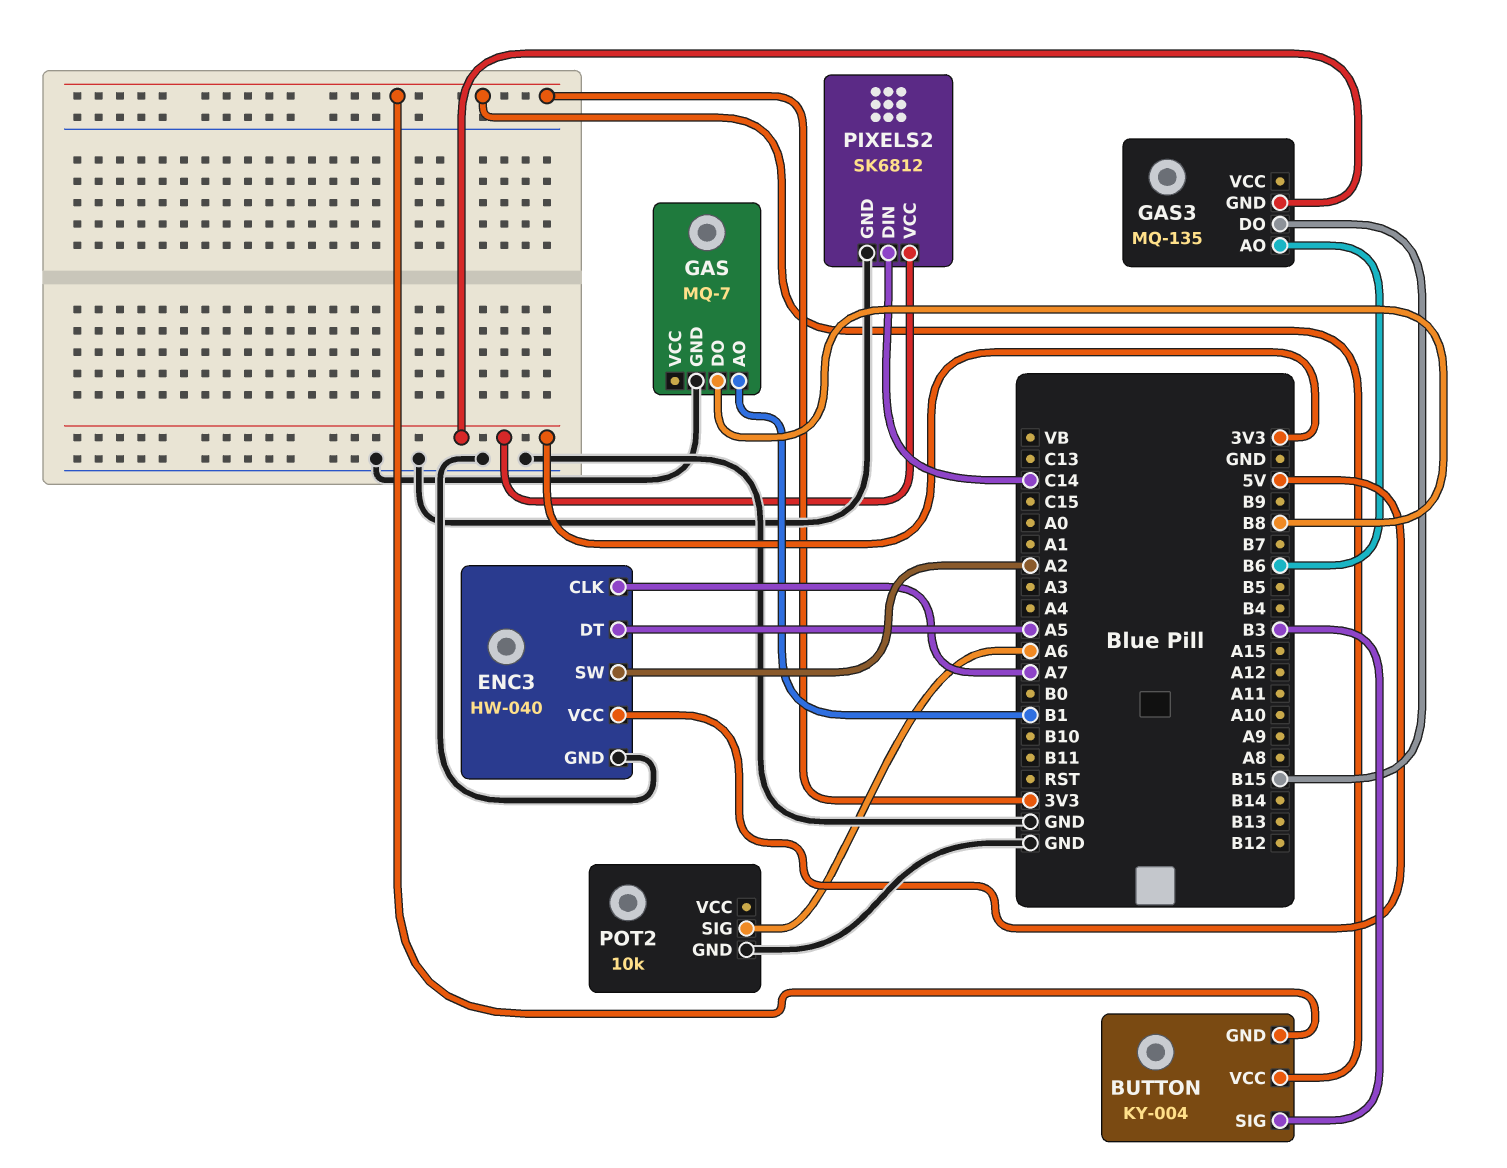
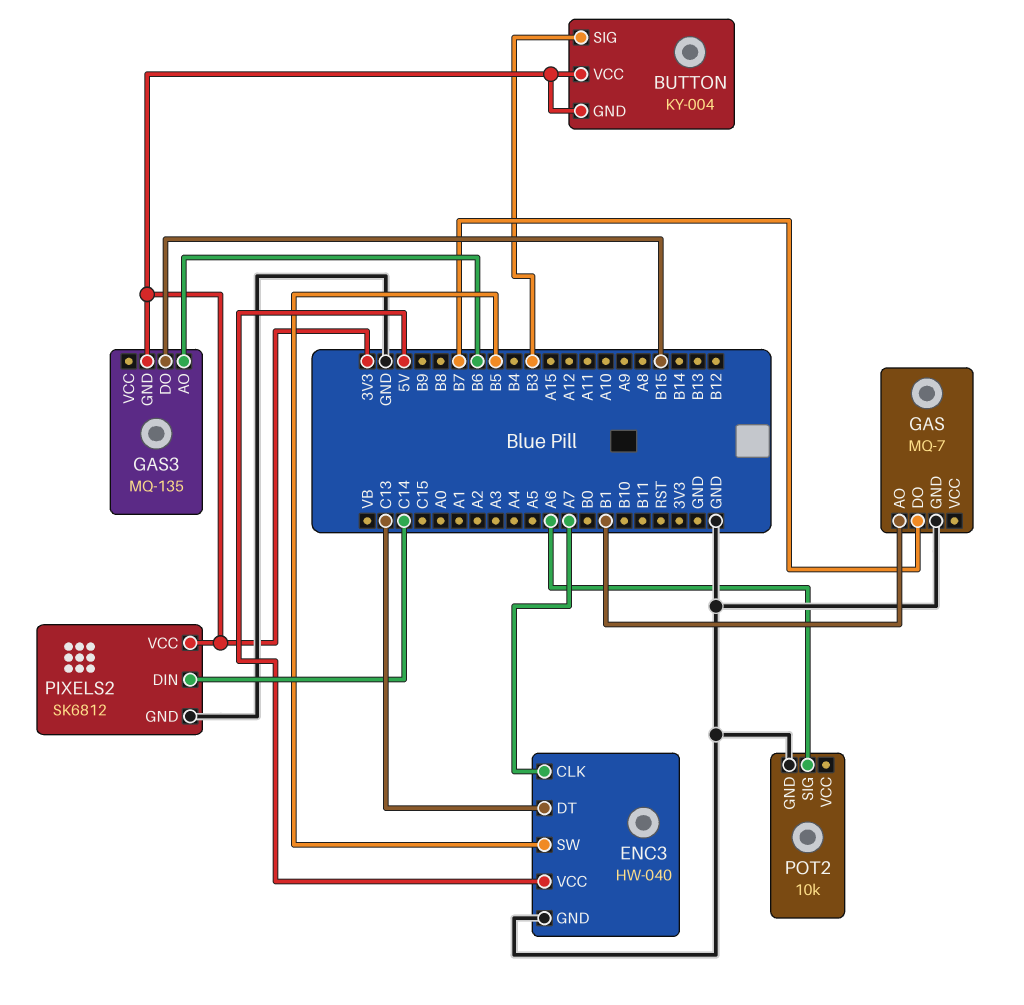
ENC3 pin DT: A5 -> C13
ENC3 pin SW: A2 -> B5
GAS pin DO: B8 -> B7

